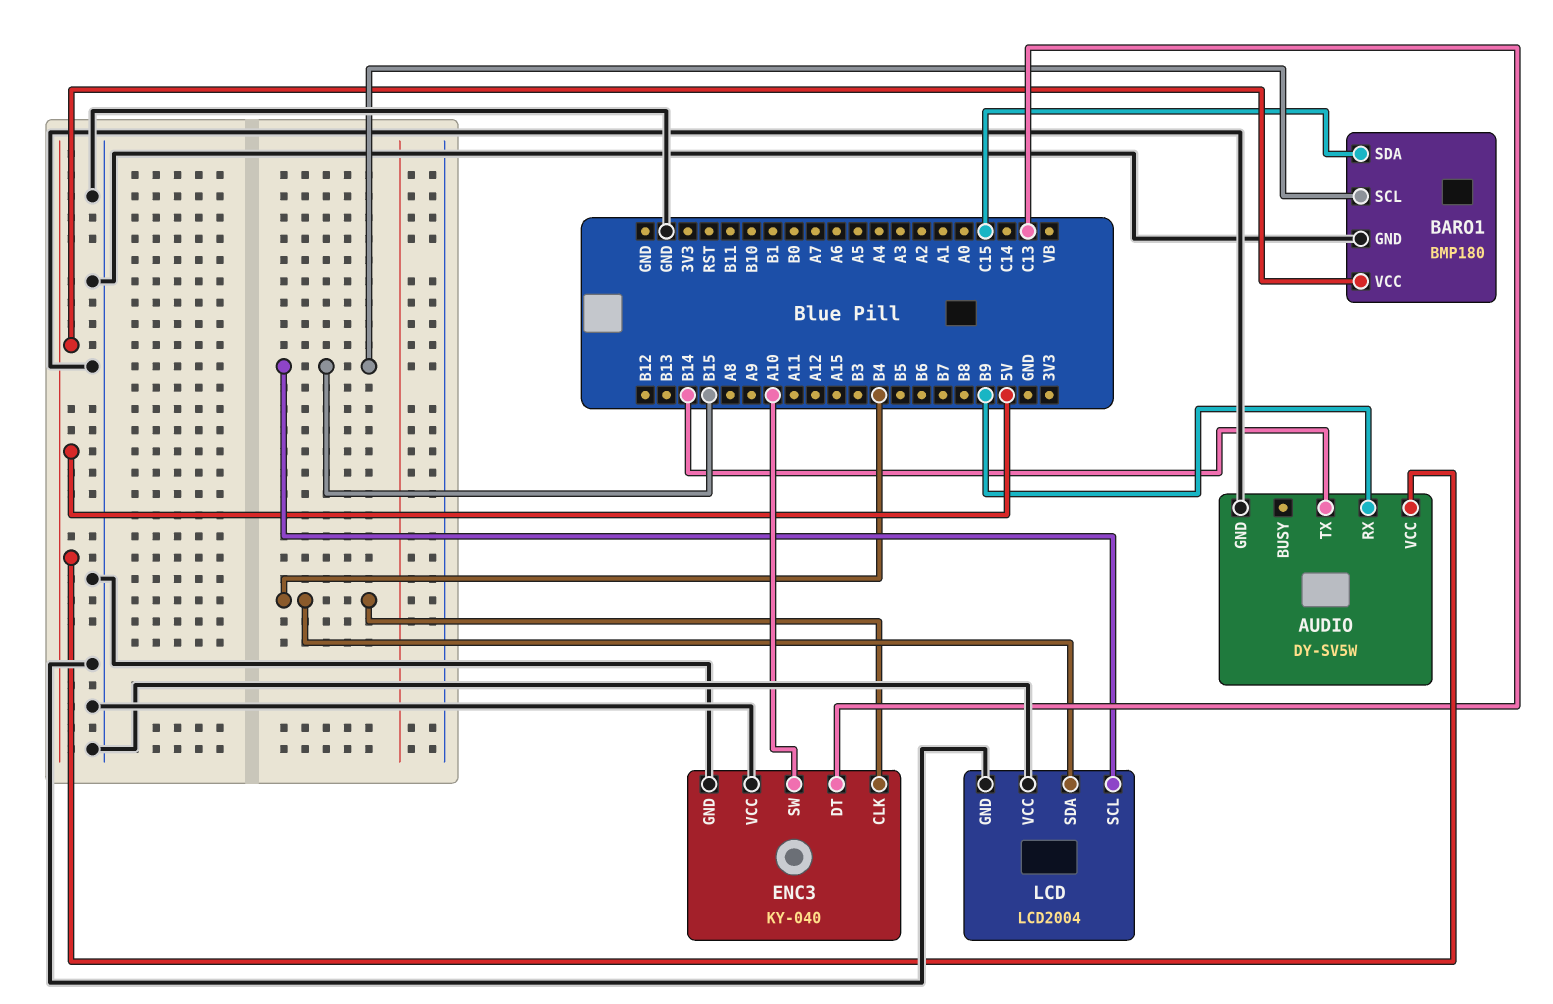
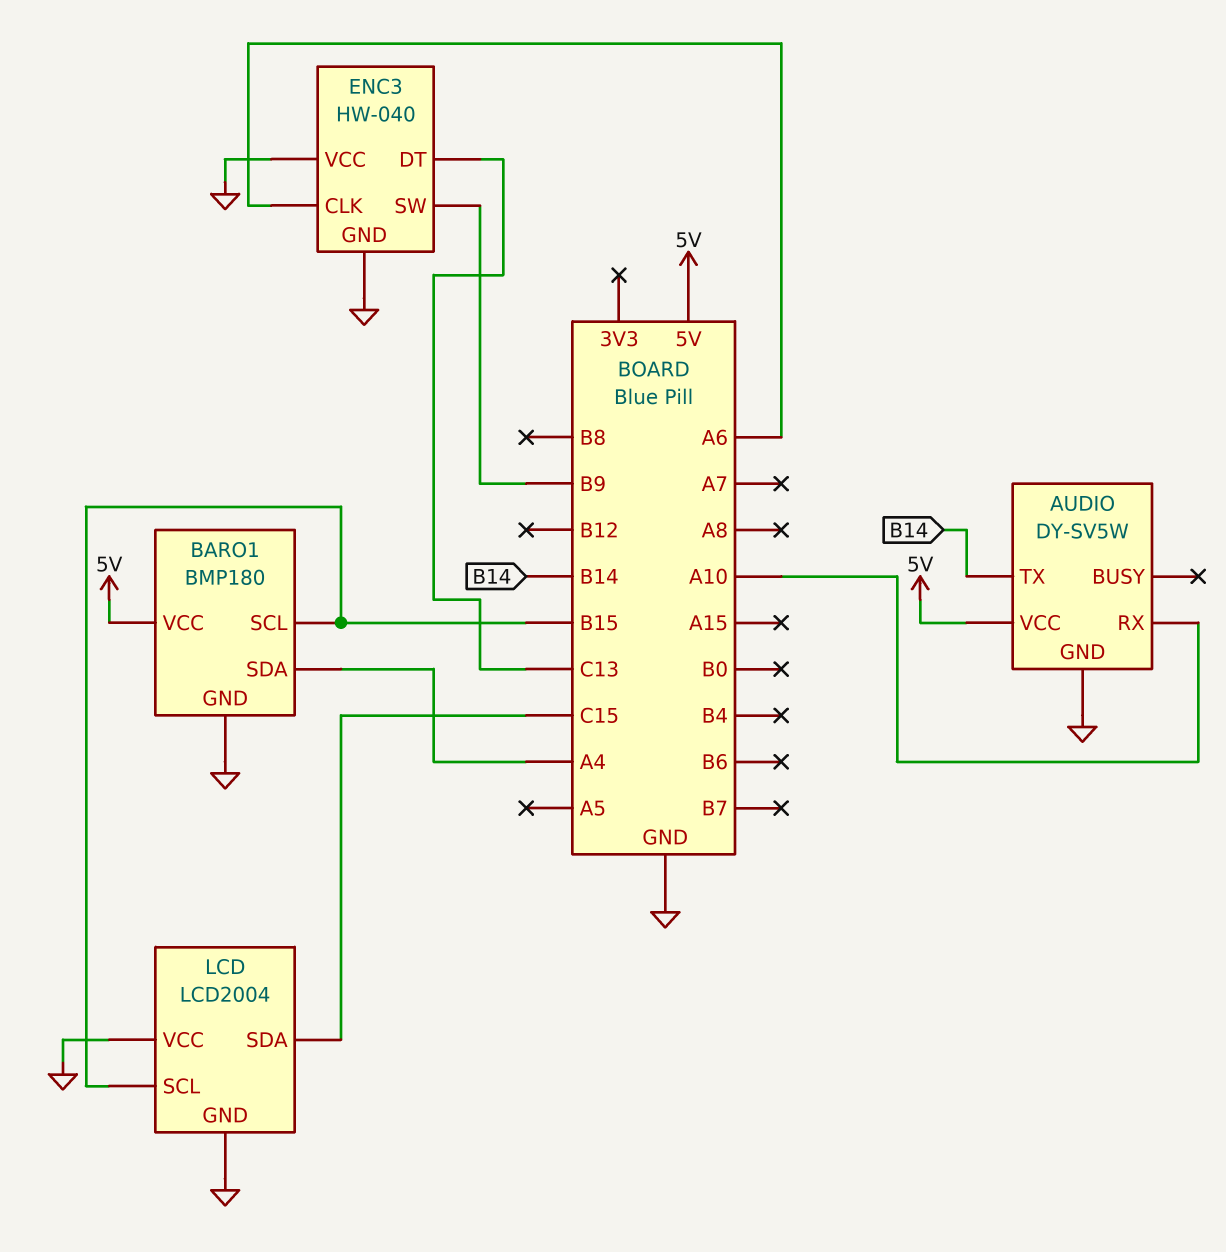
AUDIO pin RX: B9 -> A10
BARO1 pin SDA: C15 -> A4
ENC3: KY-040 -> HW-040
ENC3 pin CLK: B4 -> A6
ENC3 pin SW: A10 -> B9
LCD pin SDA: B4 -> C15

